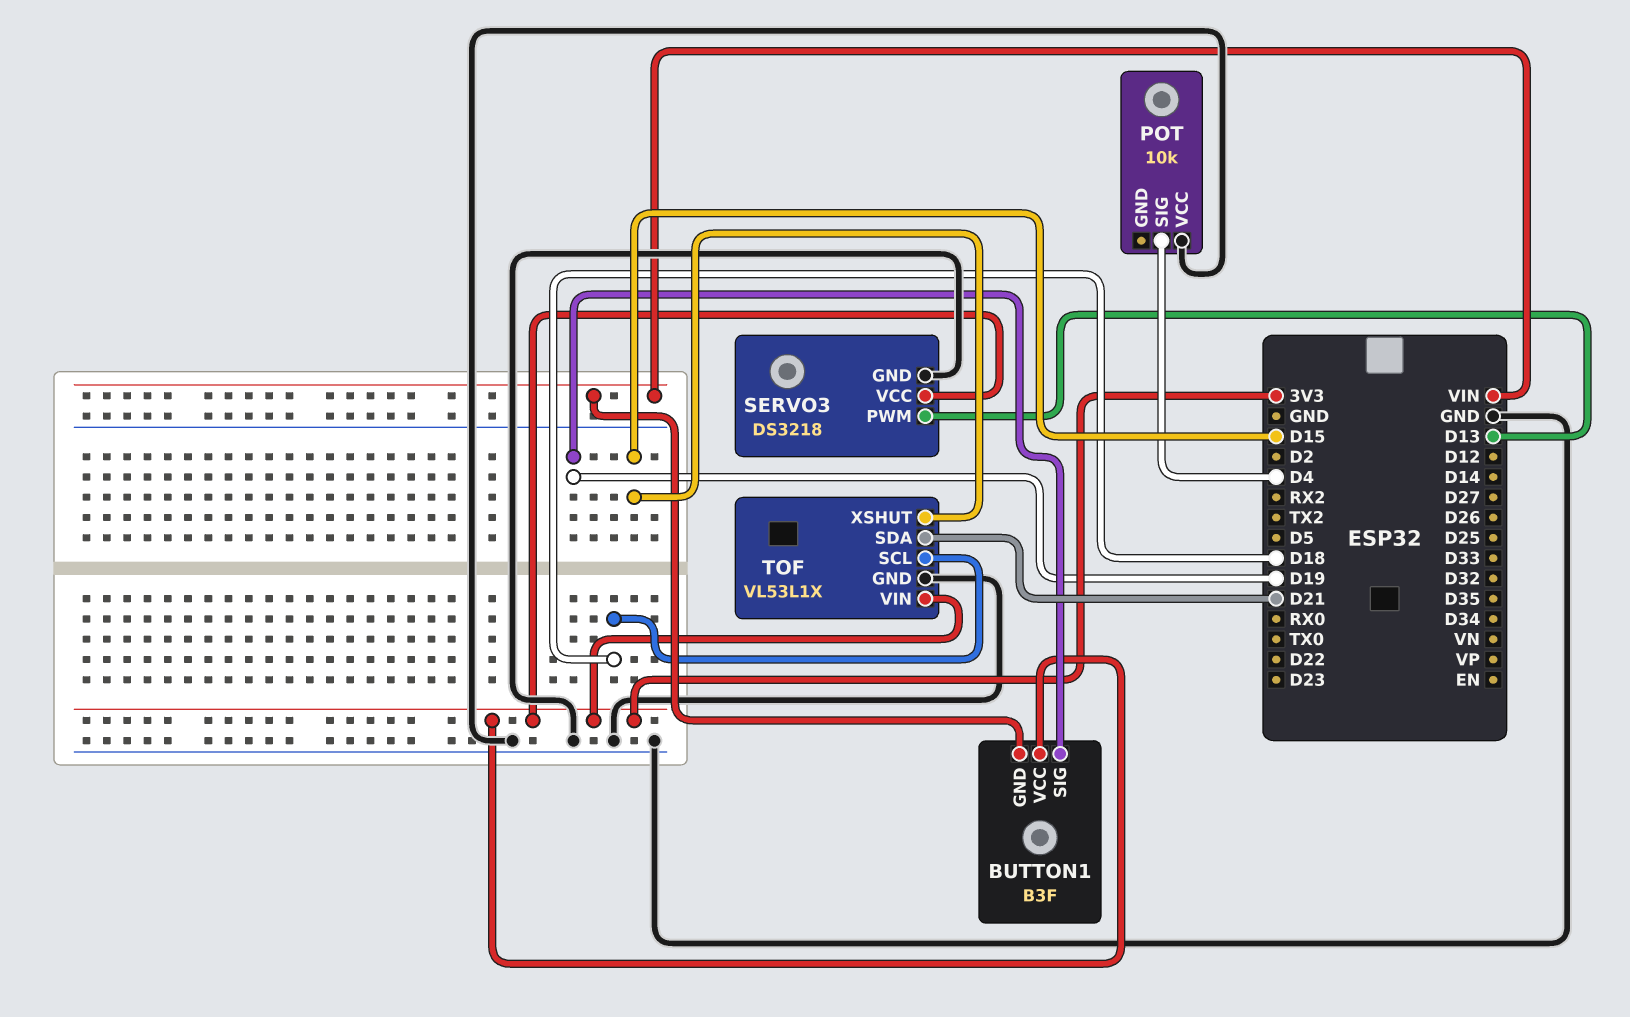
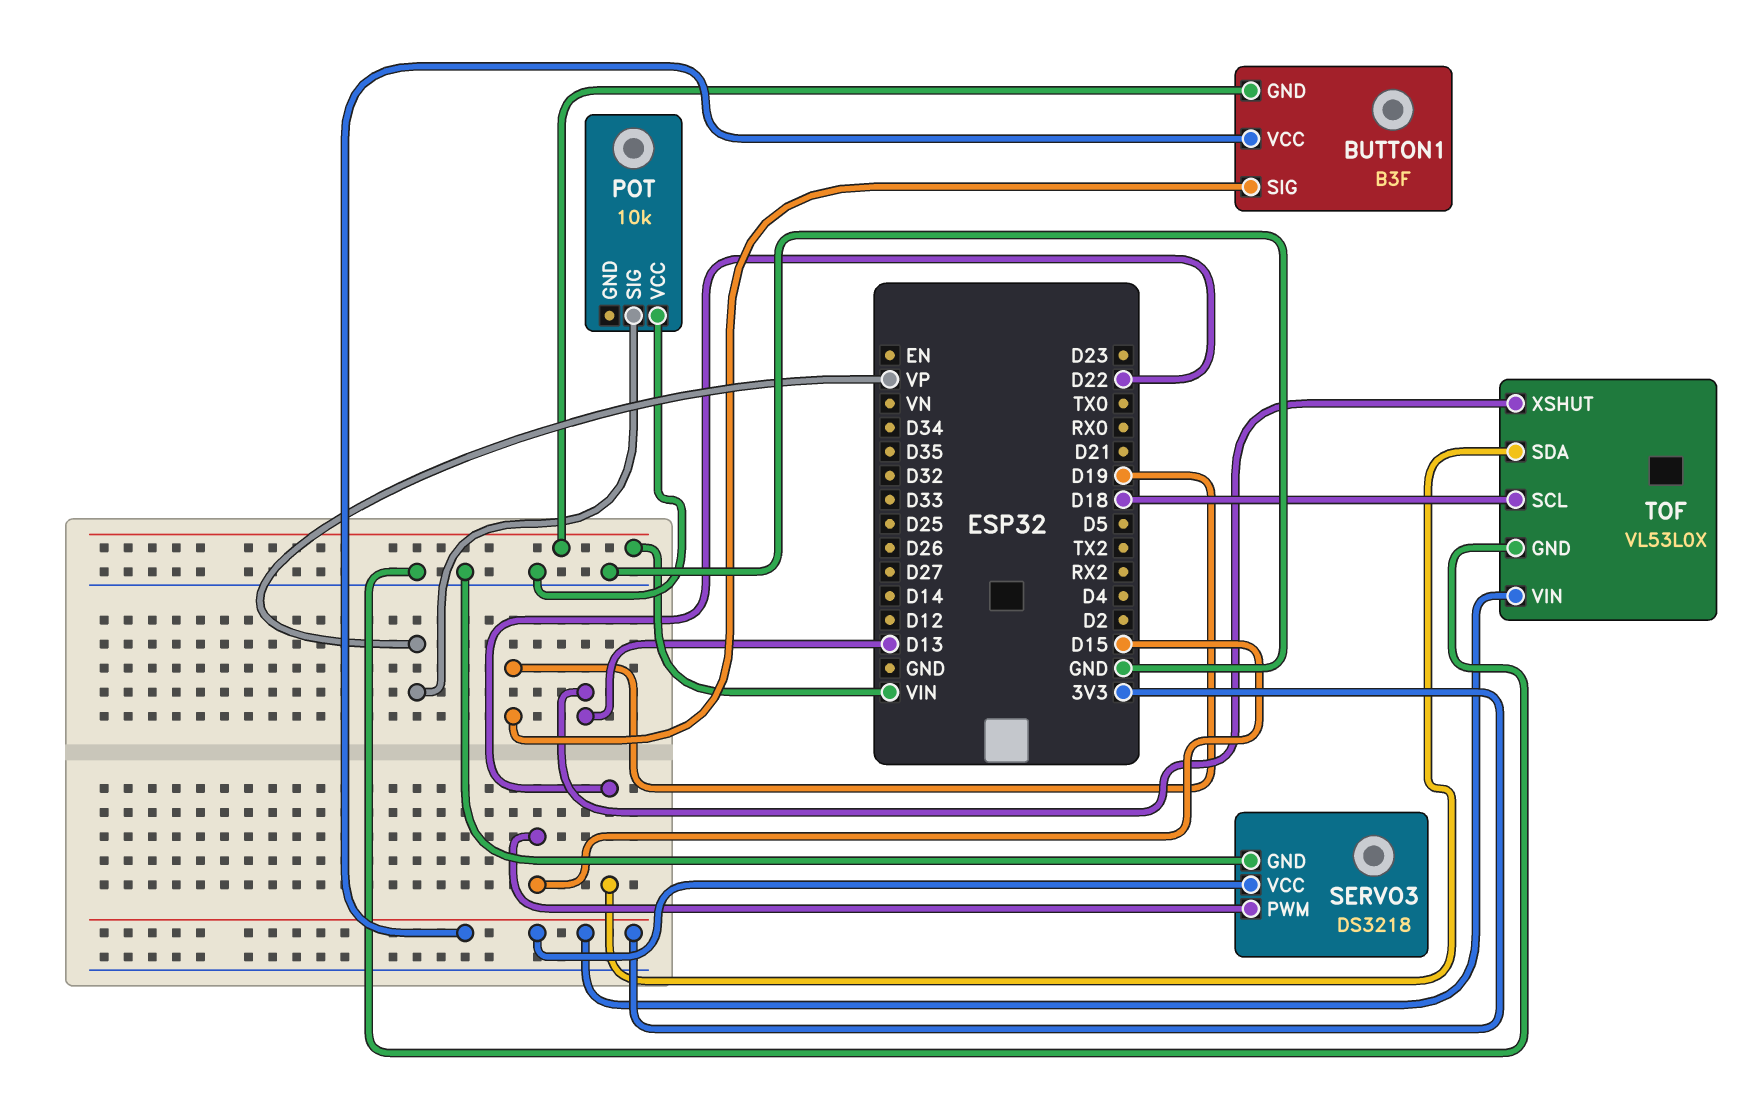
POT pin SIG: D4 -> VP
SERVO3 pin PWM: D13 -> D15
TOF: VL53L1X -> VL53L0X
TOF pin SDA: D21 -> D22
TOF pin XSHUT: D15 -> D13

